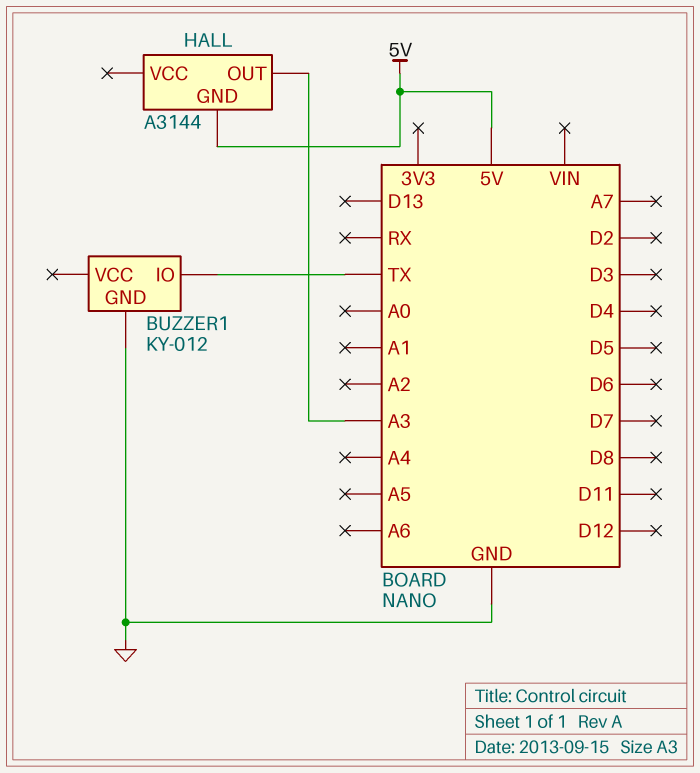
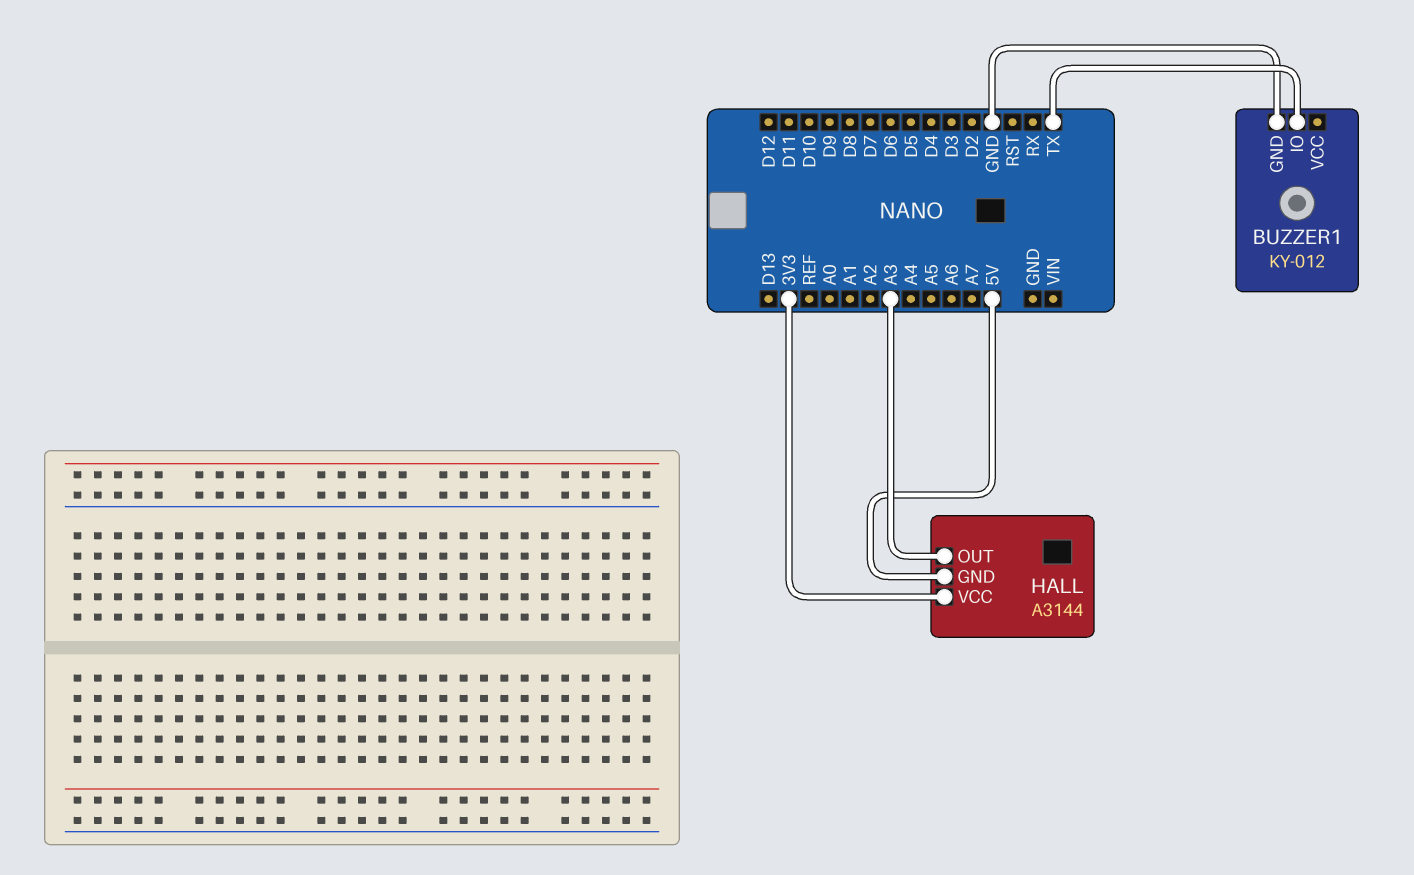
HALL pin VCC: none -> 3V3

